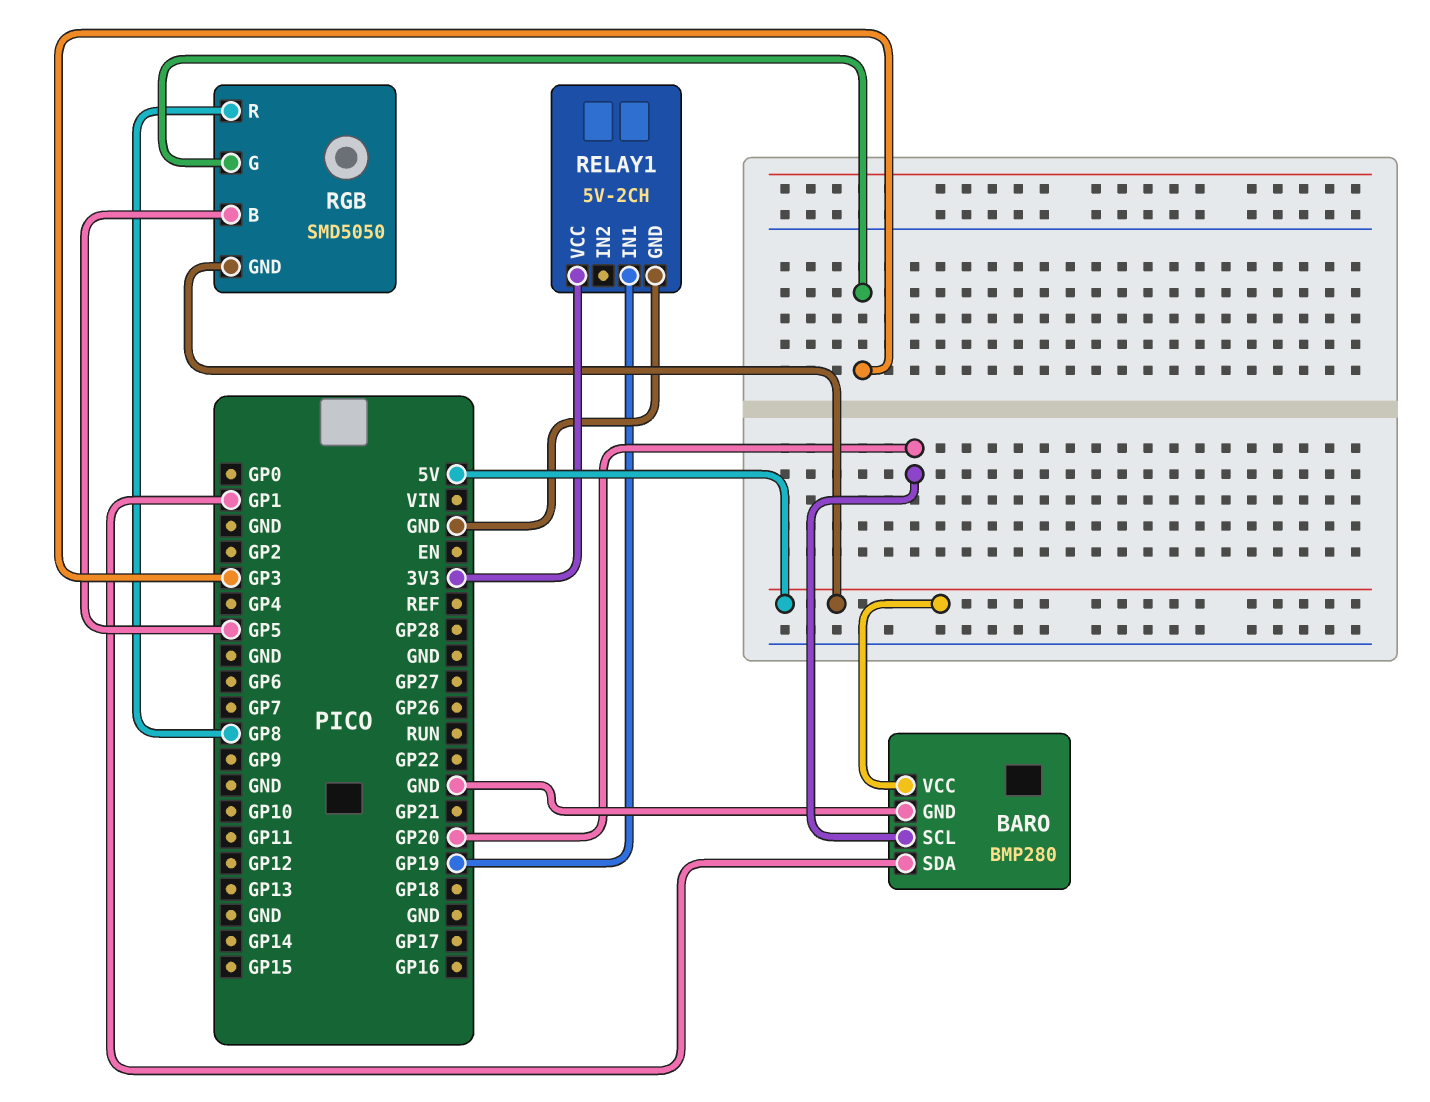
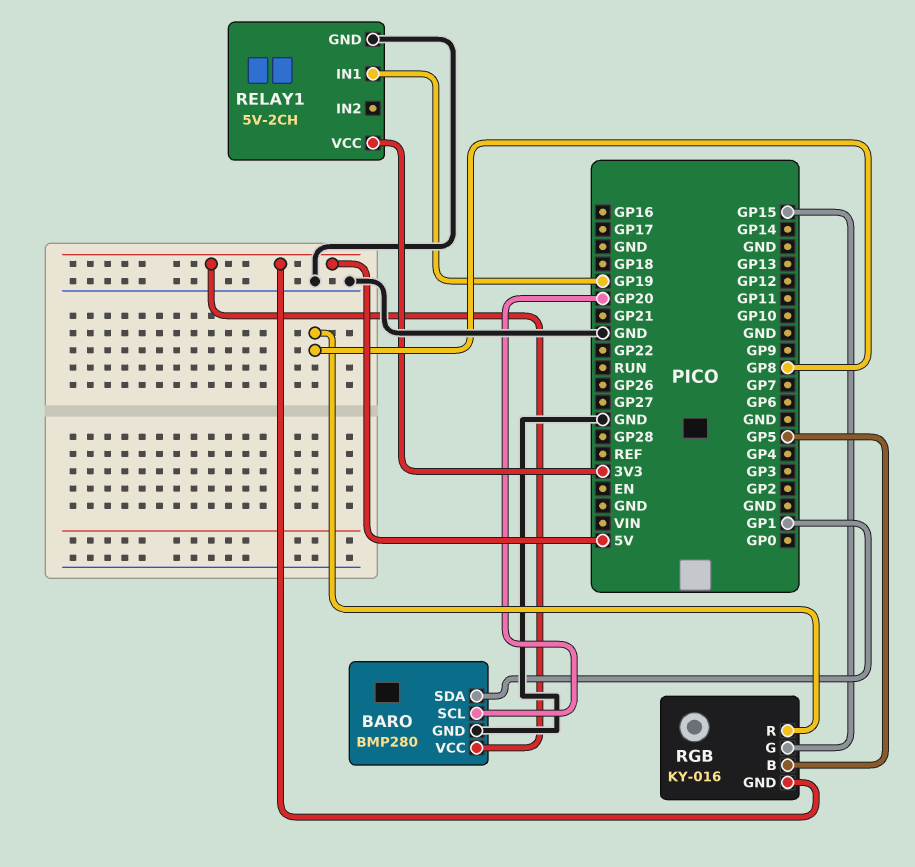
RGB: SMD5050 -> KY-016
RGB pin G: GP3 -> GP15

